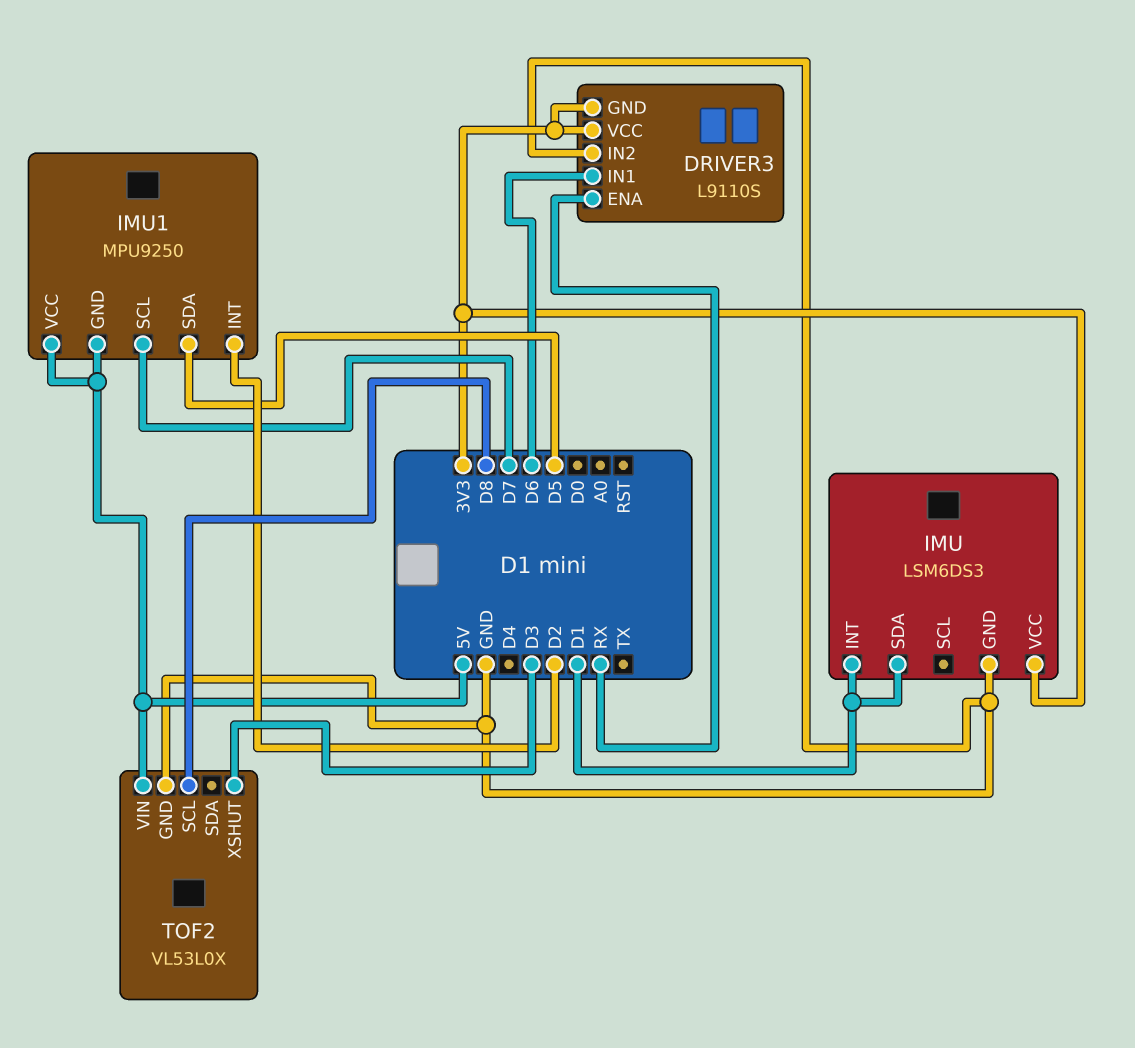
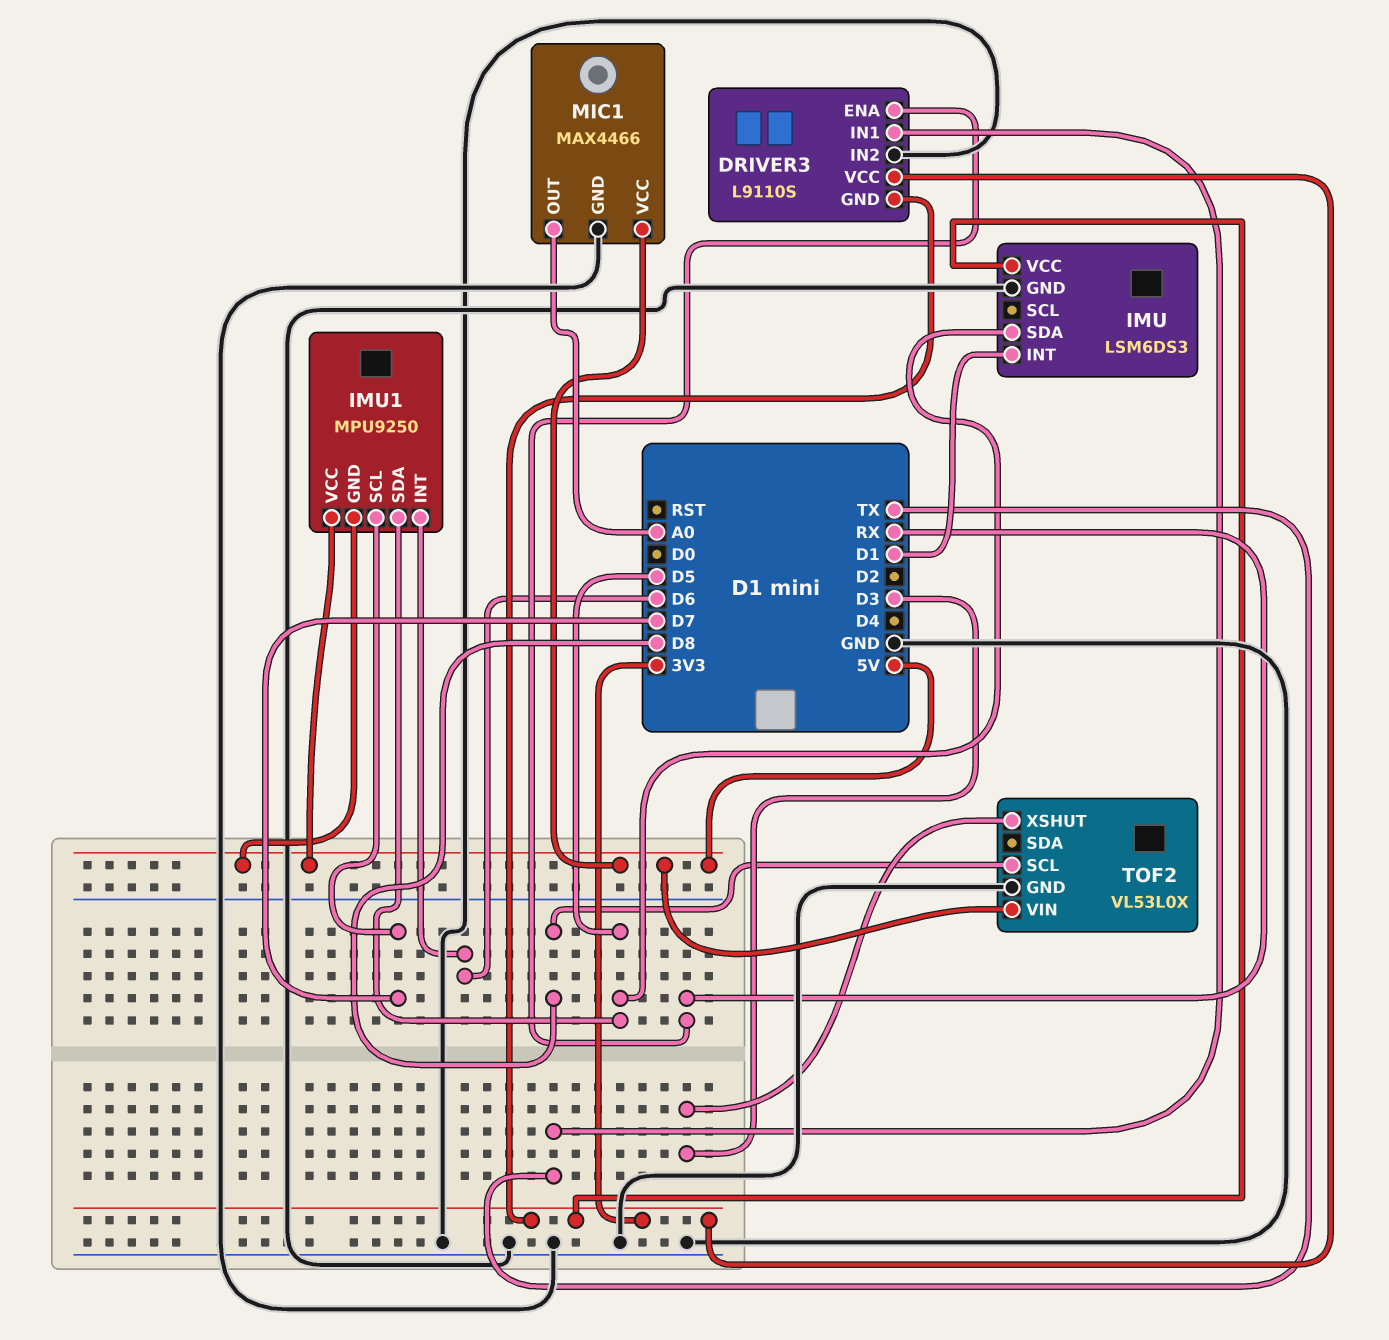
DRIVER3 pin IN1: D6 -> TX
IMU pin SDA: D1 -> D5
IMU1 pin INT: D2 -> D6
MIC1: none -> MAX4466
MIC1 pin GND: none -> GND
MIC1 pin OUT: none -> A0
MIC1 pin VCC: none -> 5V

